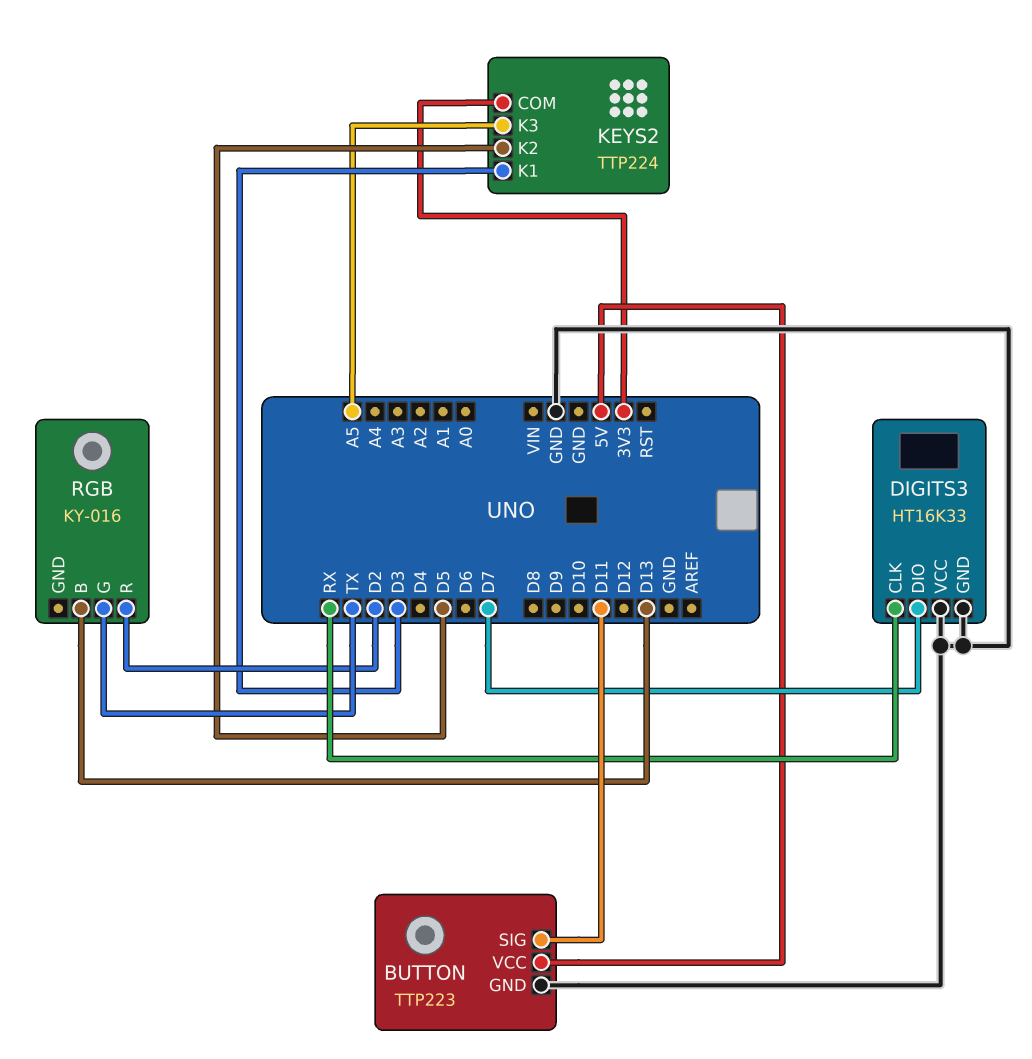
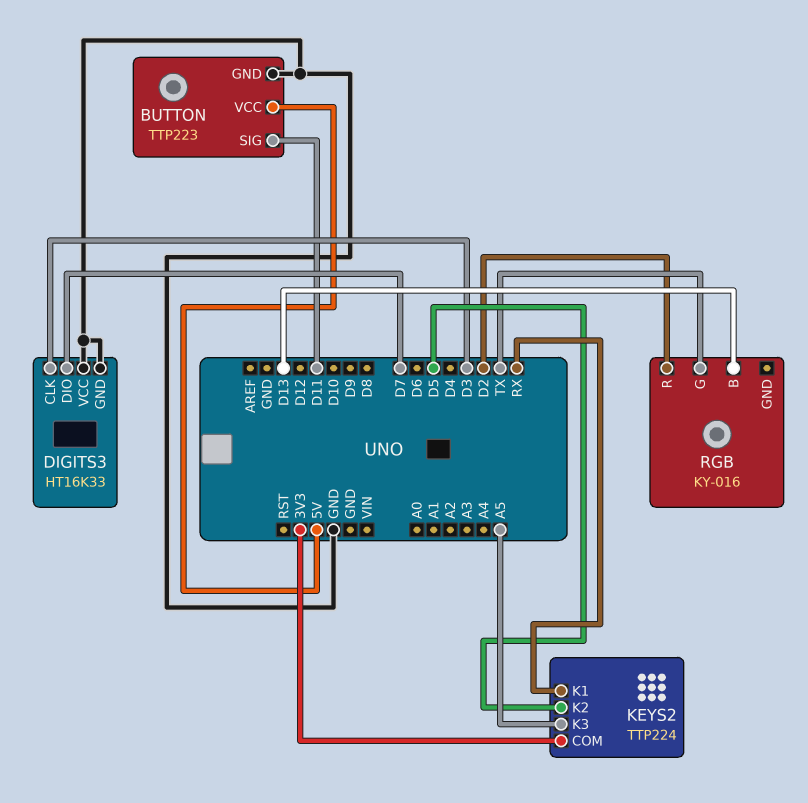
DIGITS3 pin CLK: RX -> D3
KEYS2 pin K1: D3 -> RX

